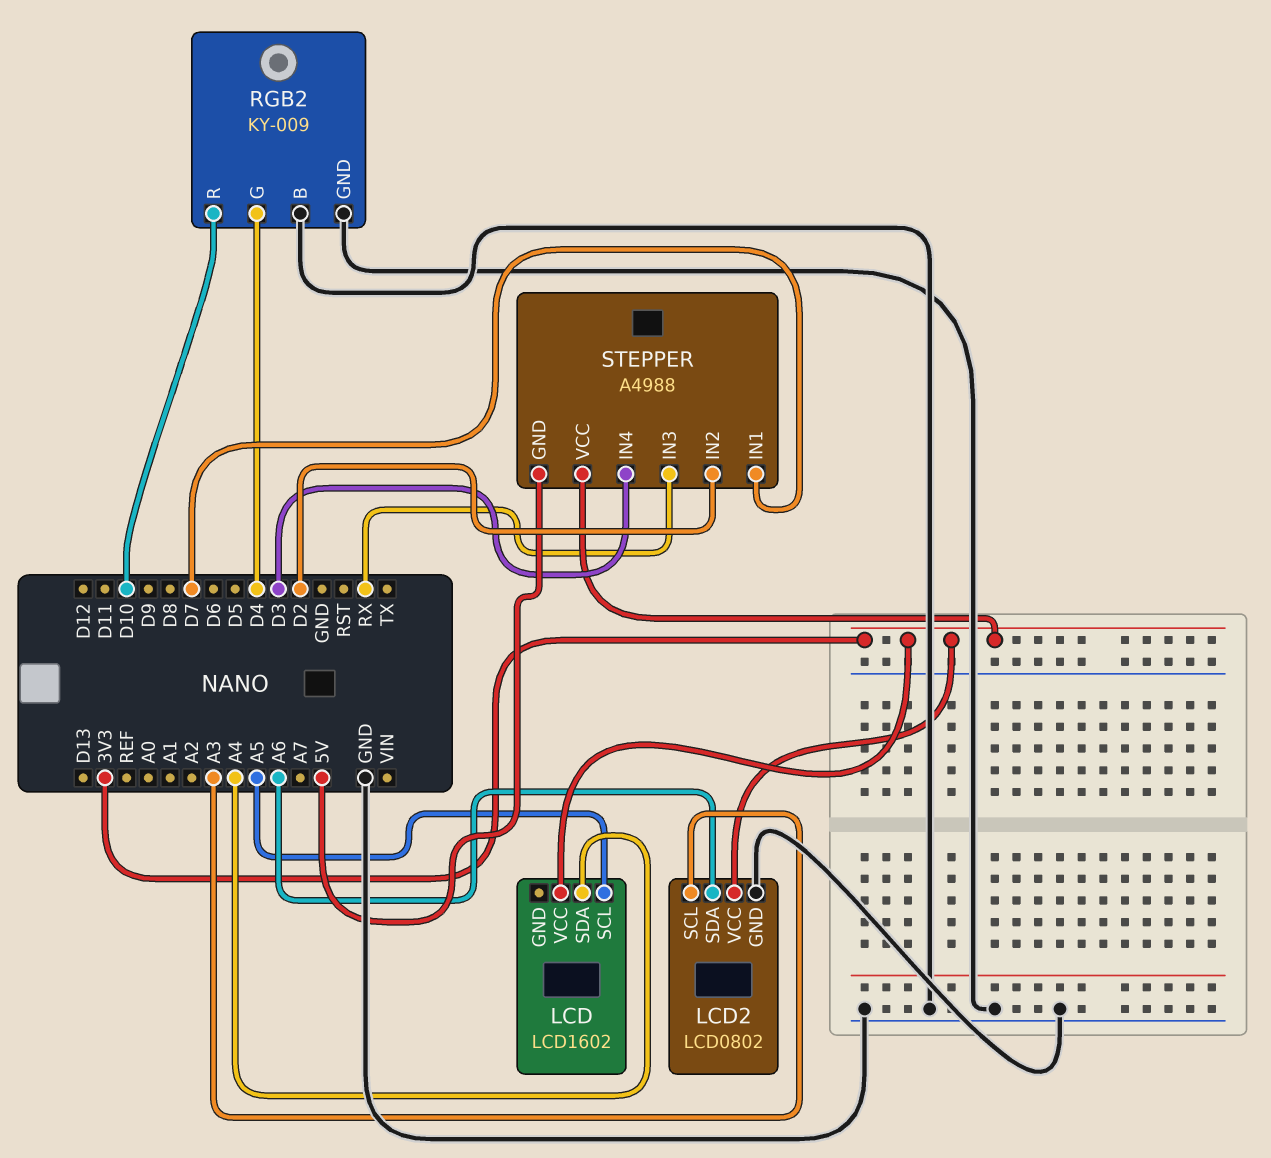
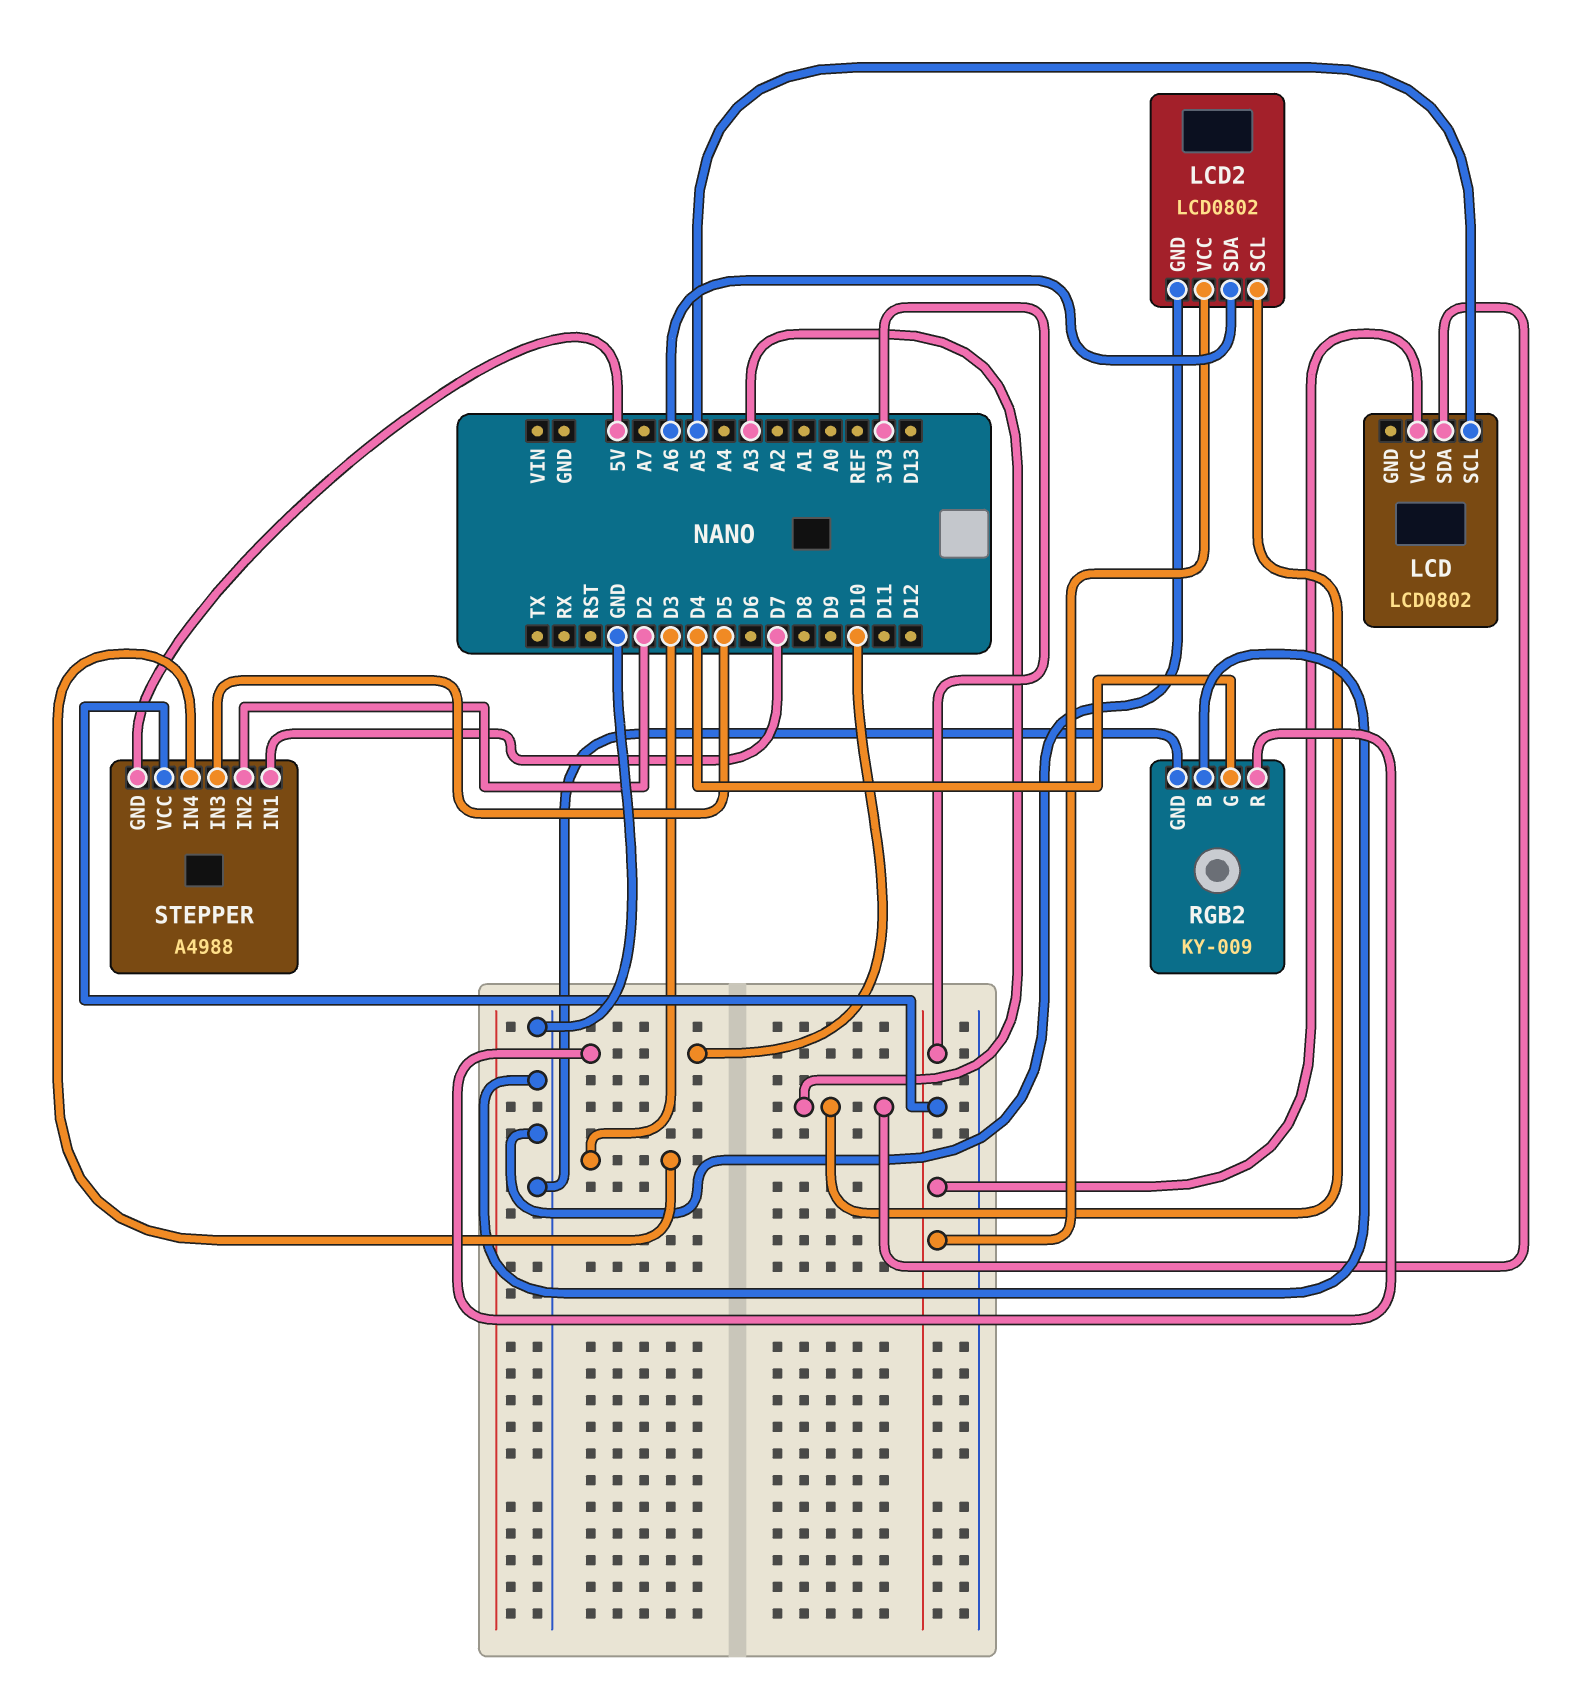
LCD: LCD1602 -> LCD0802
LCD pin SDA: A4 -> A3
STEPPER pin IN3: RX -> D5

